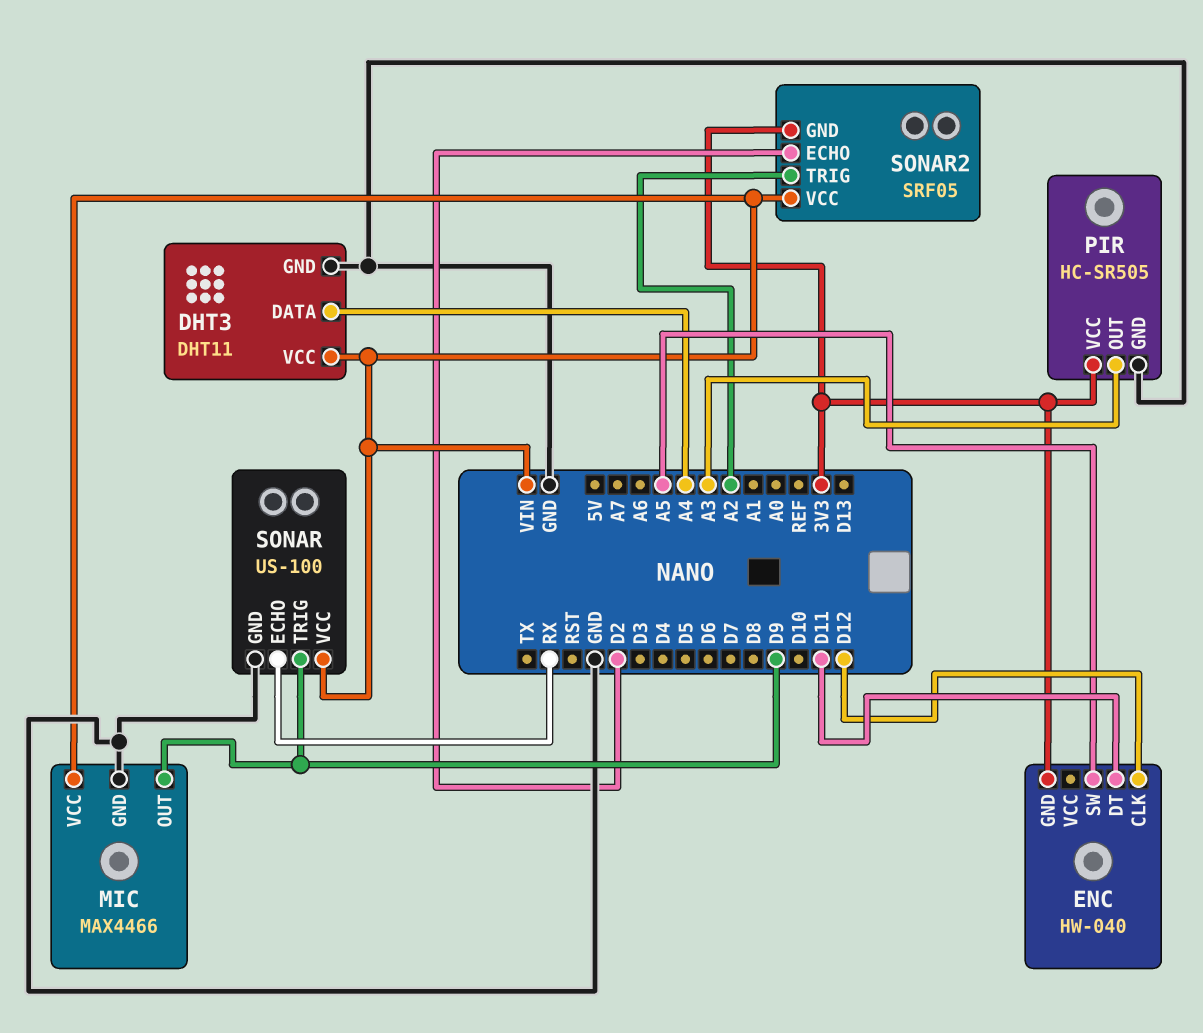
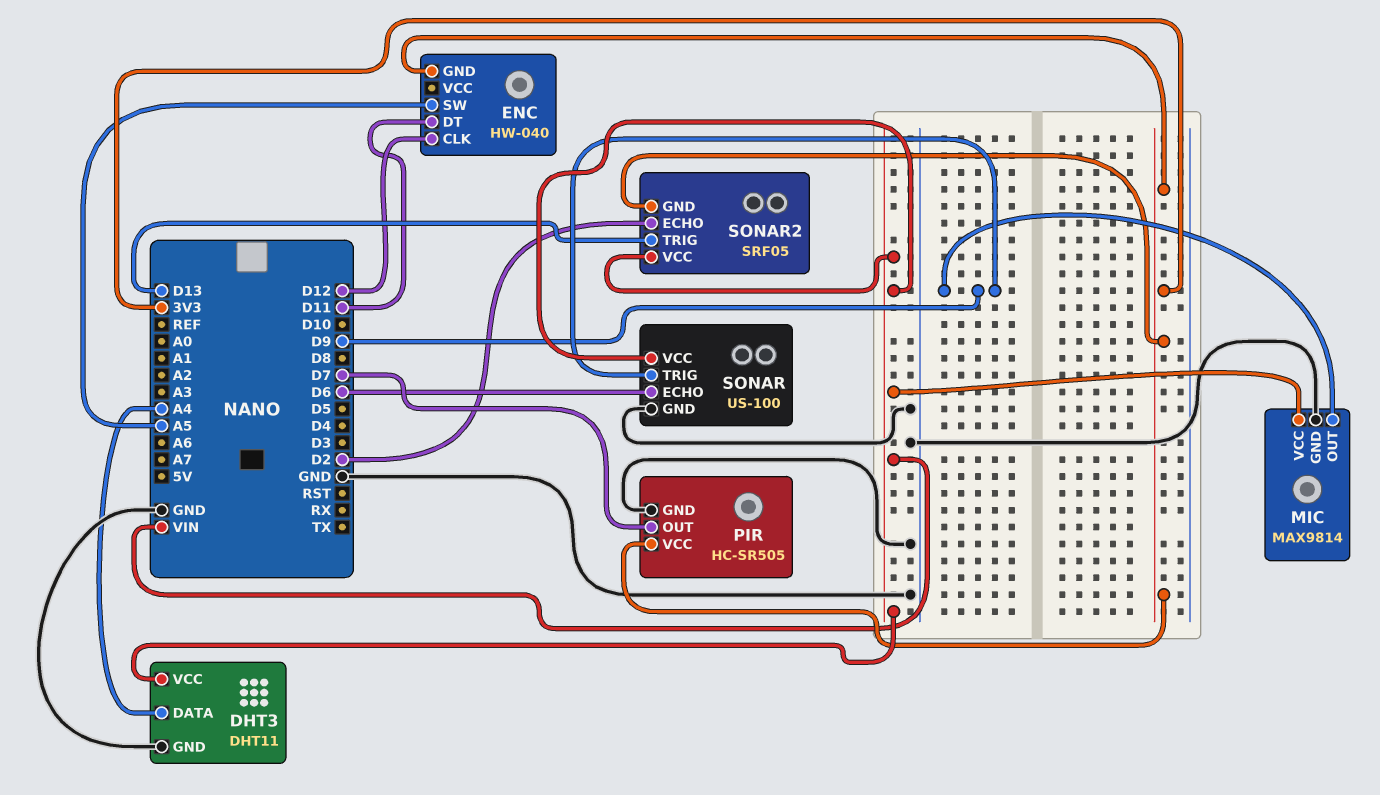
MIC: MAX4466 -> MAX9814
PIR pin OUT: A3 -> D7
SONAR pin ECHO: RX -> D6
SONAR2 pin TRIG: A2 -> D13

